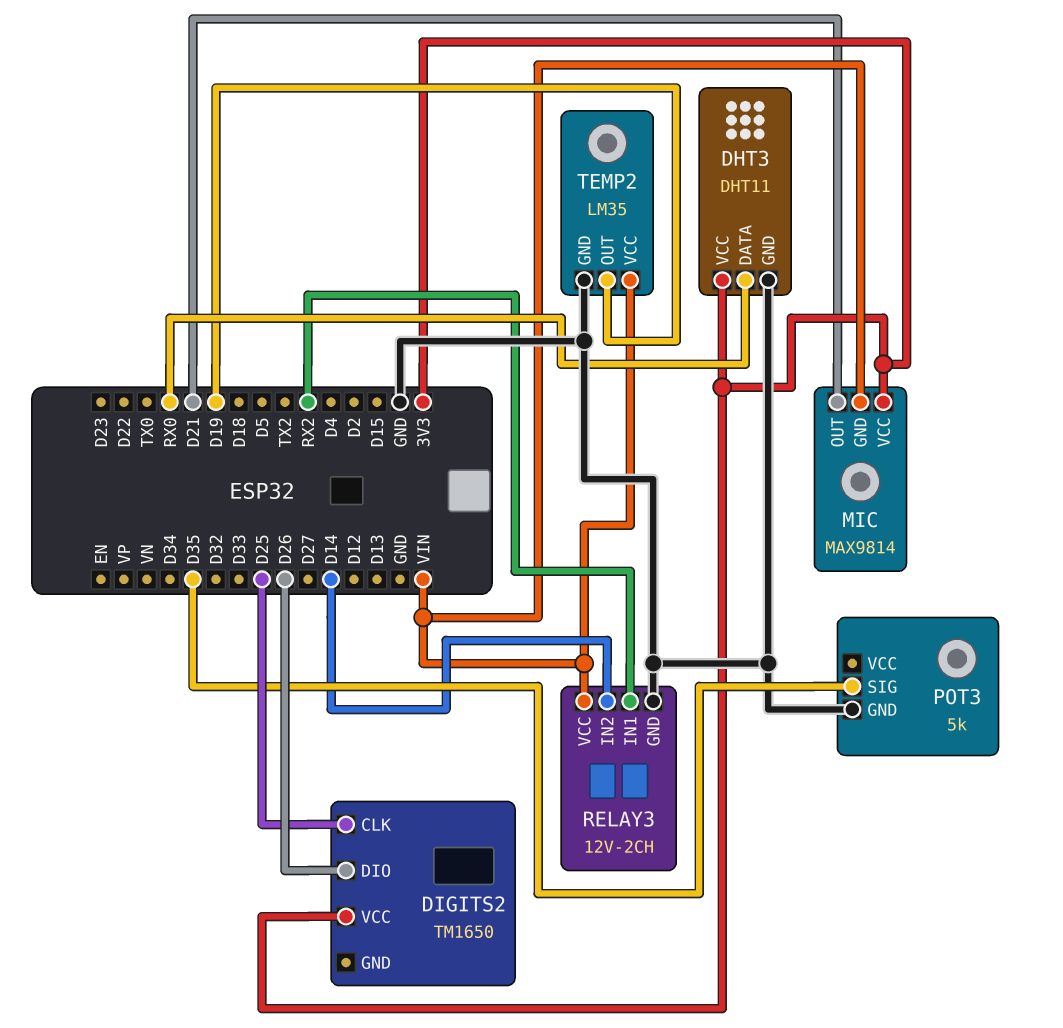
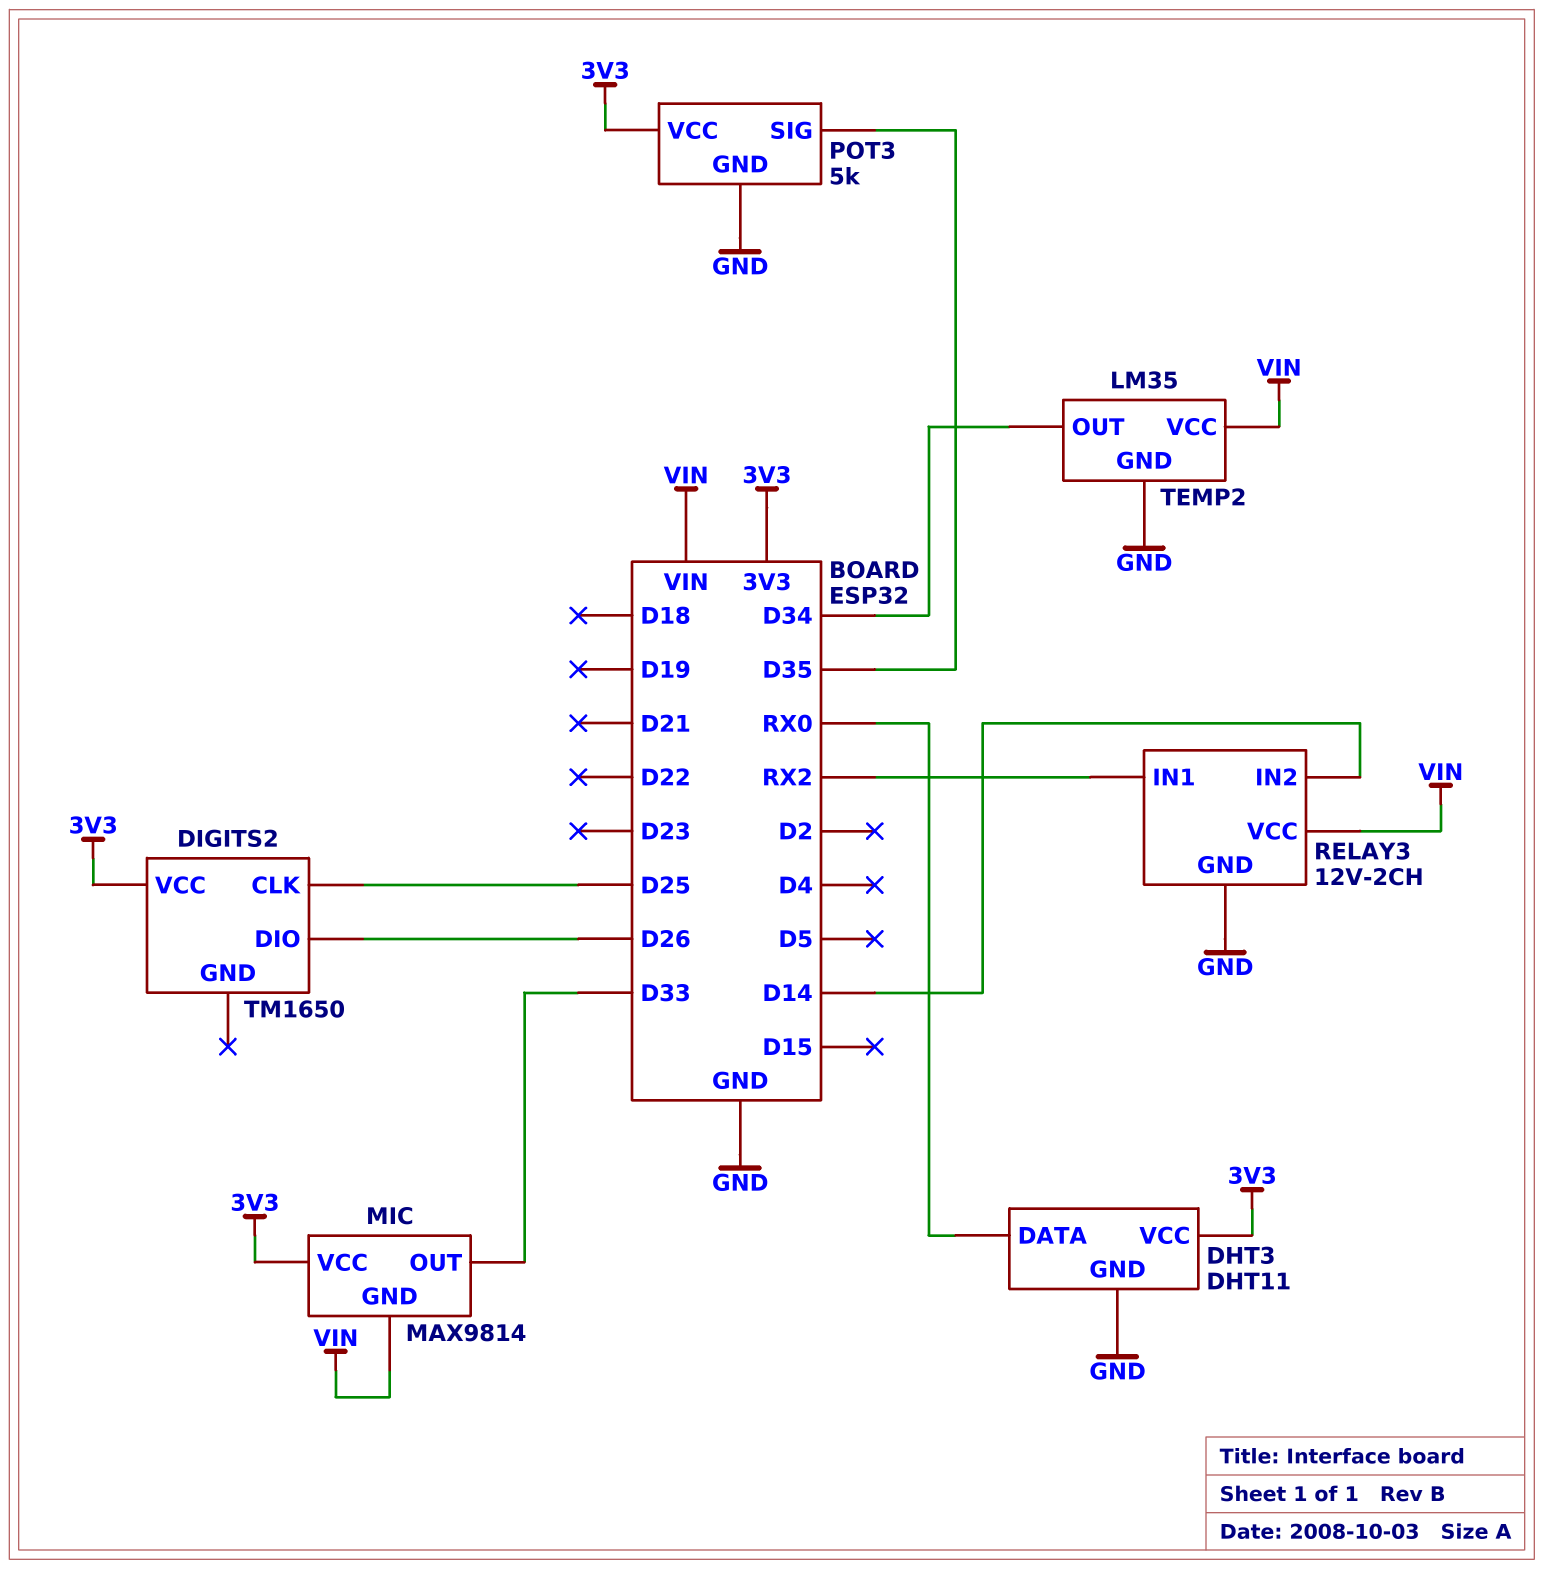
MIC pin OUT: D21 -> D33
POT3 pin VCC: none -> 3V3
TEMP2 pin OUT: D19 -> D34

